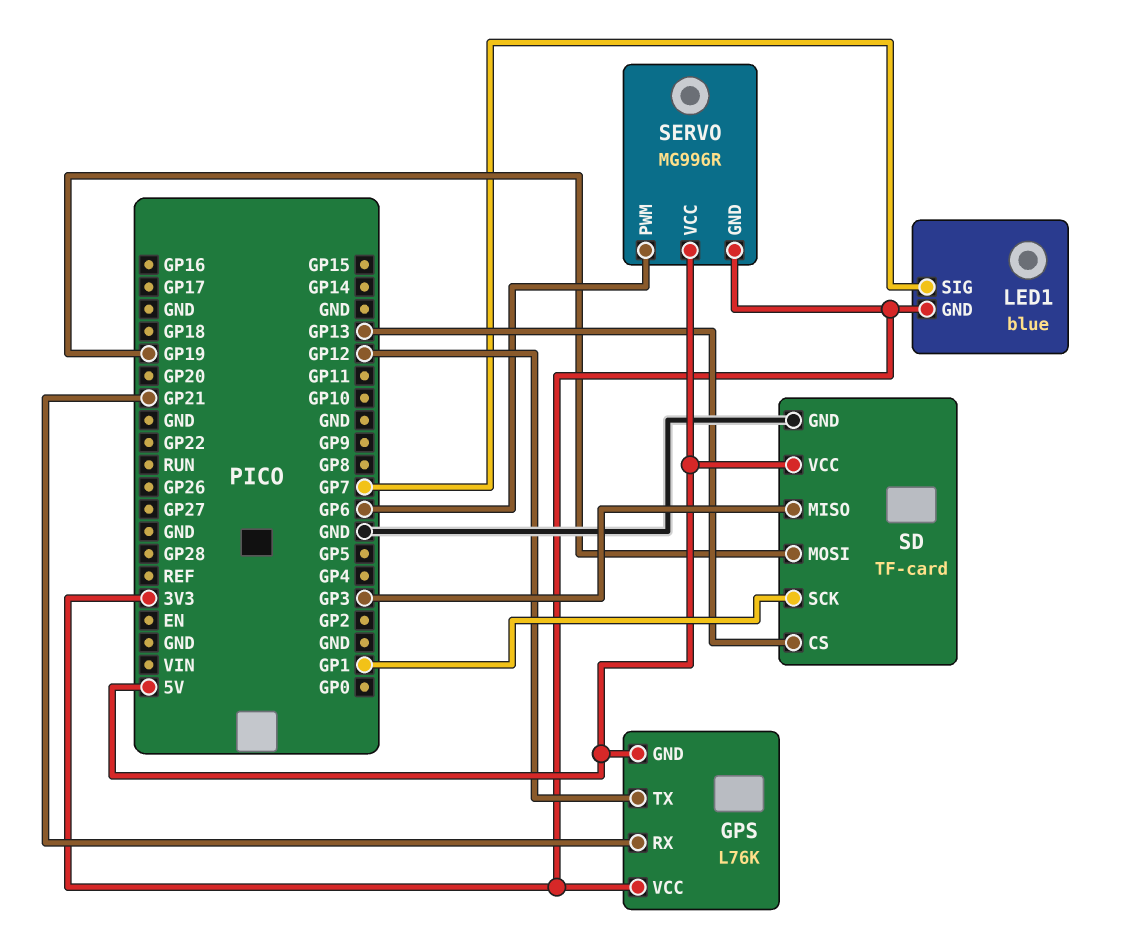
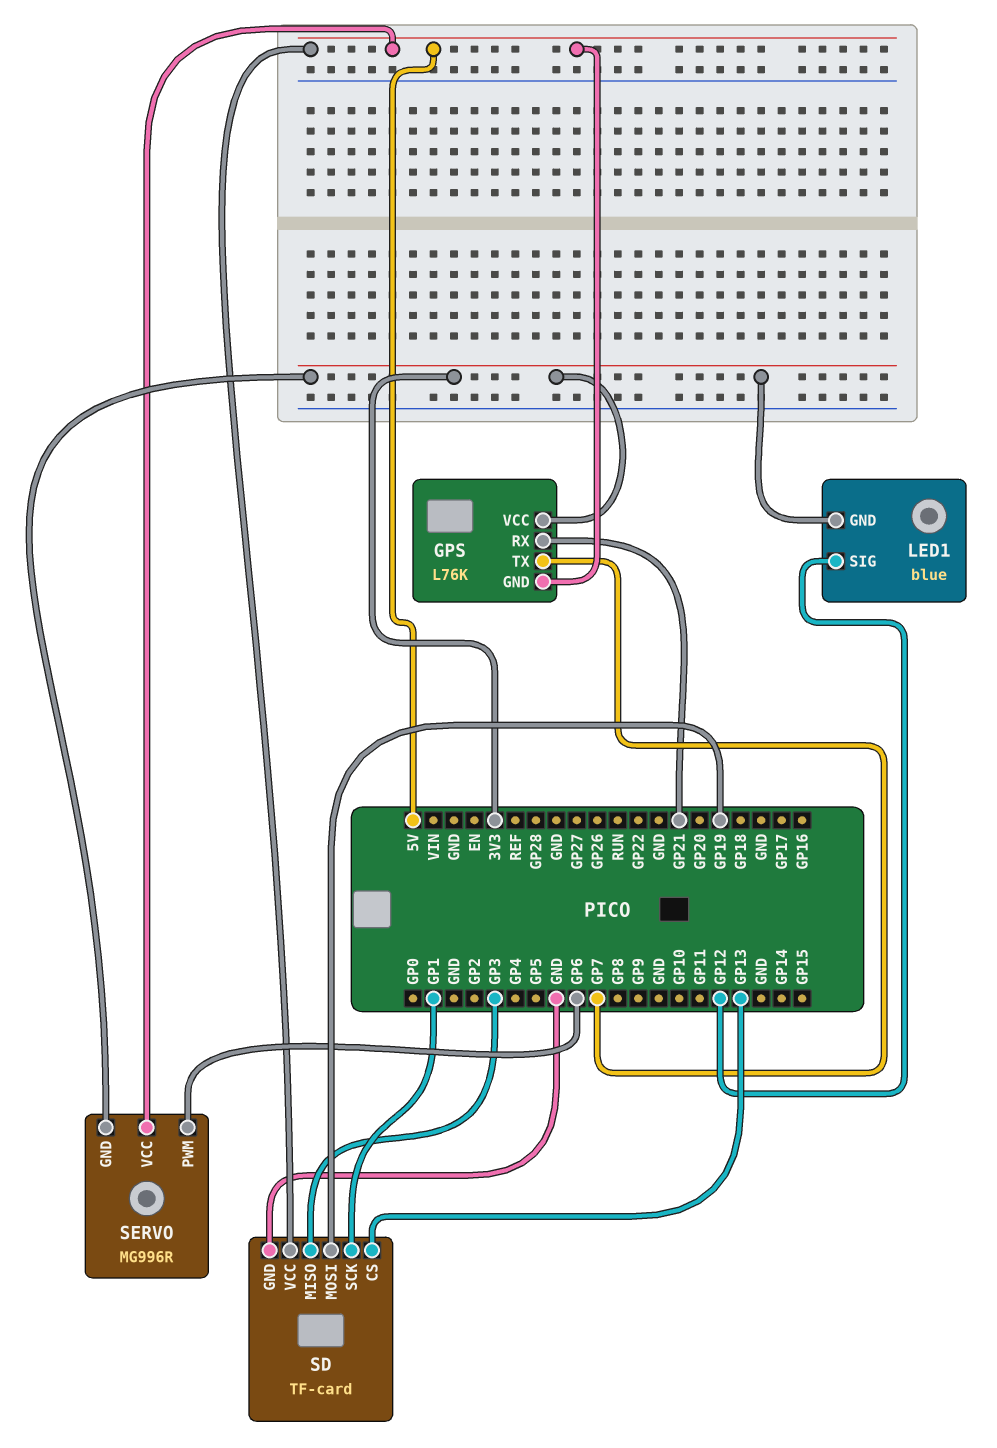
GPS pin TX: GP12 -> GP7
LED1 pin SIG: GP7 -> GP12

